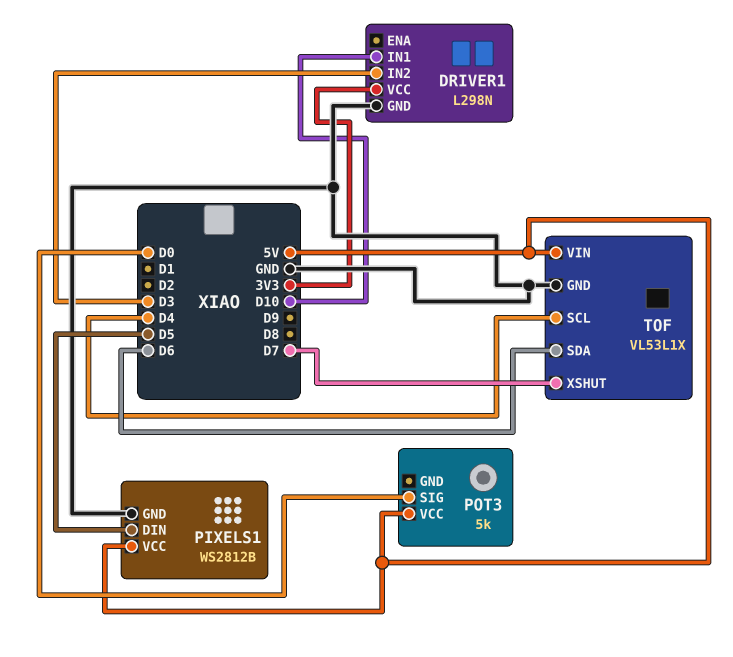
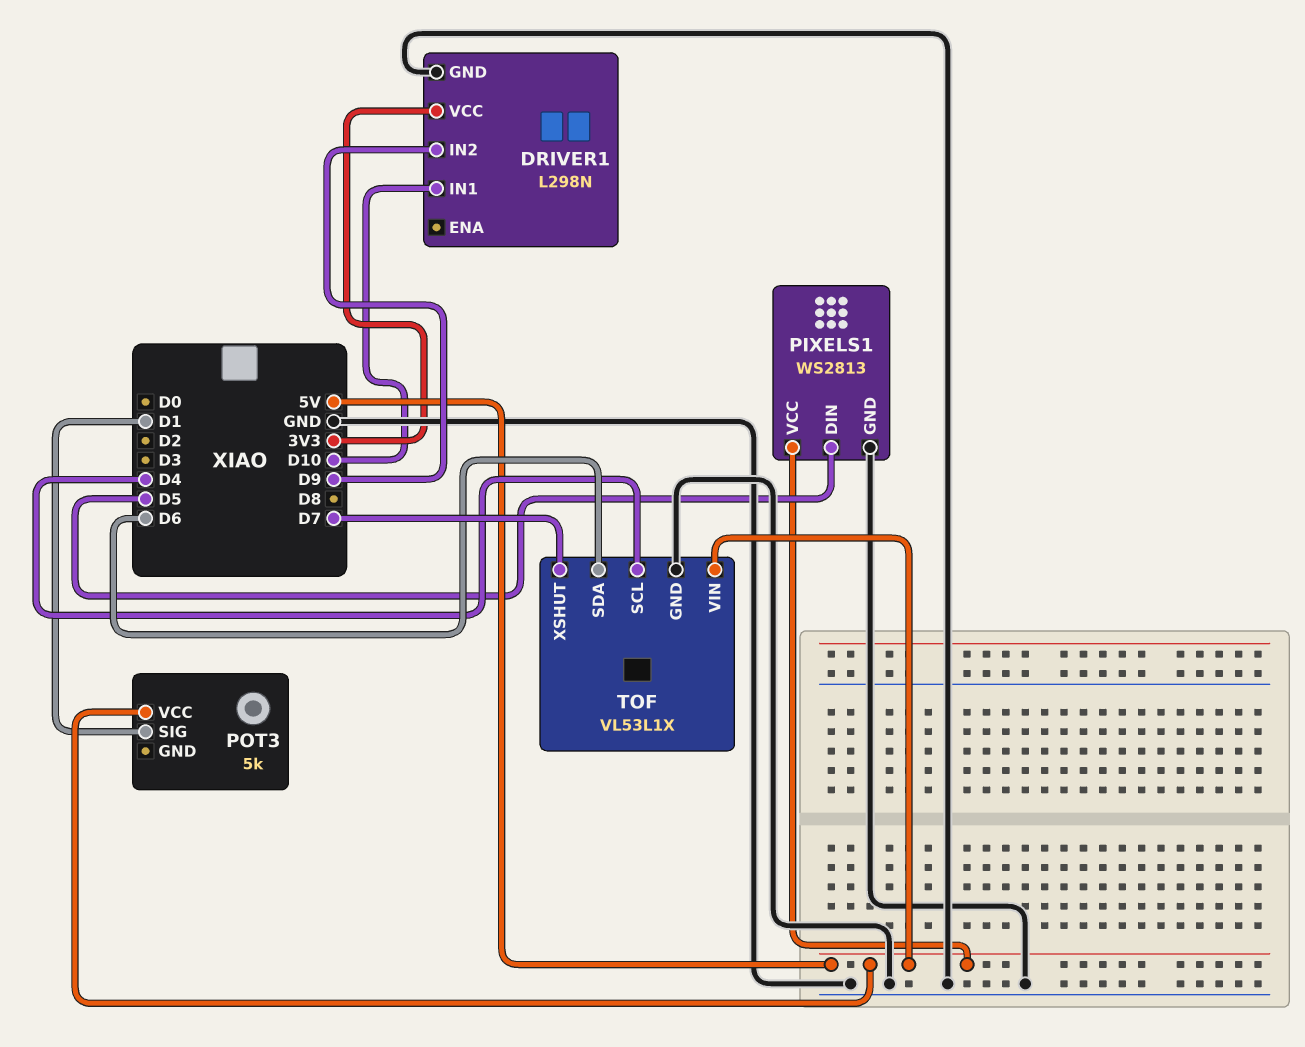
DRIVER1 pin IN2: D3 -> D9
PIXELS1: WS2812B -> WS2813
POT3 pin SIG: D0 -> D1

